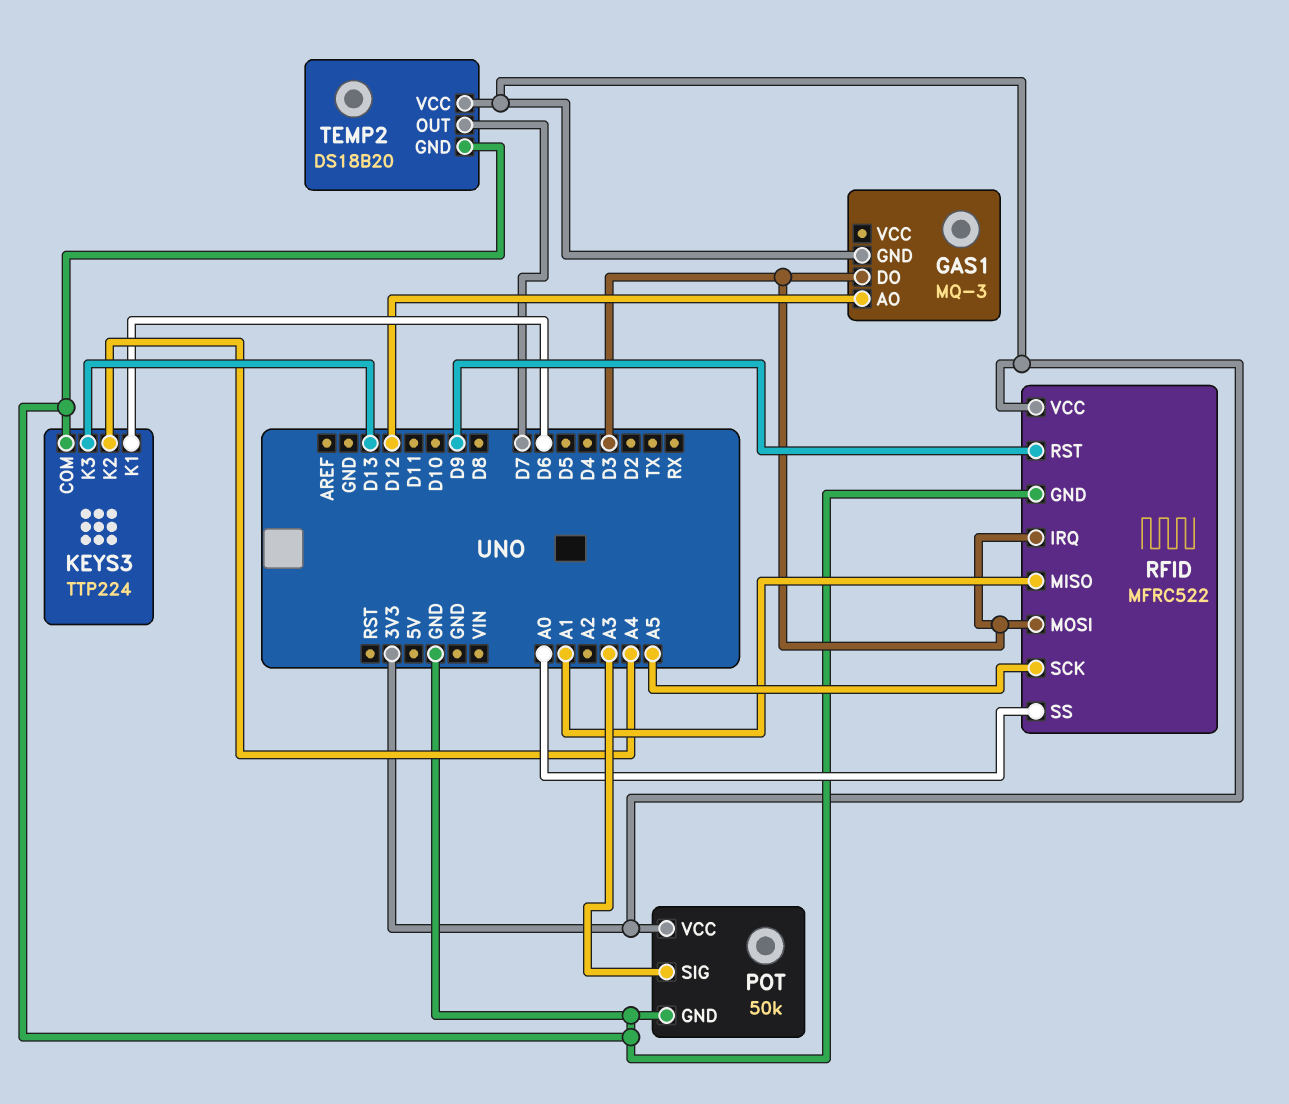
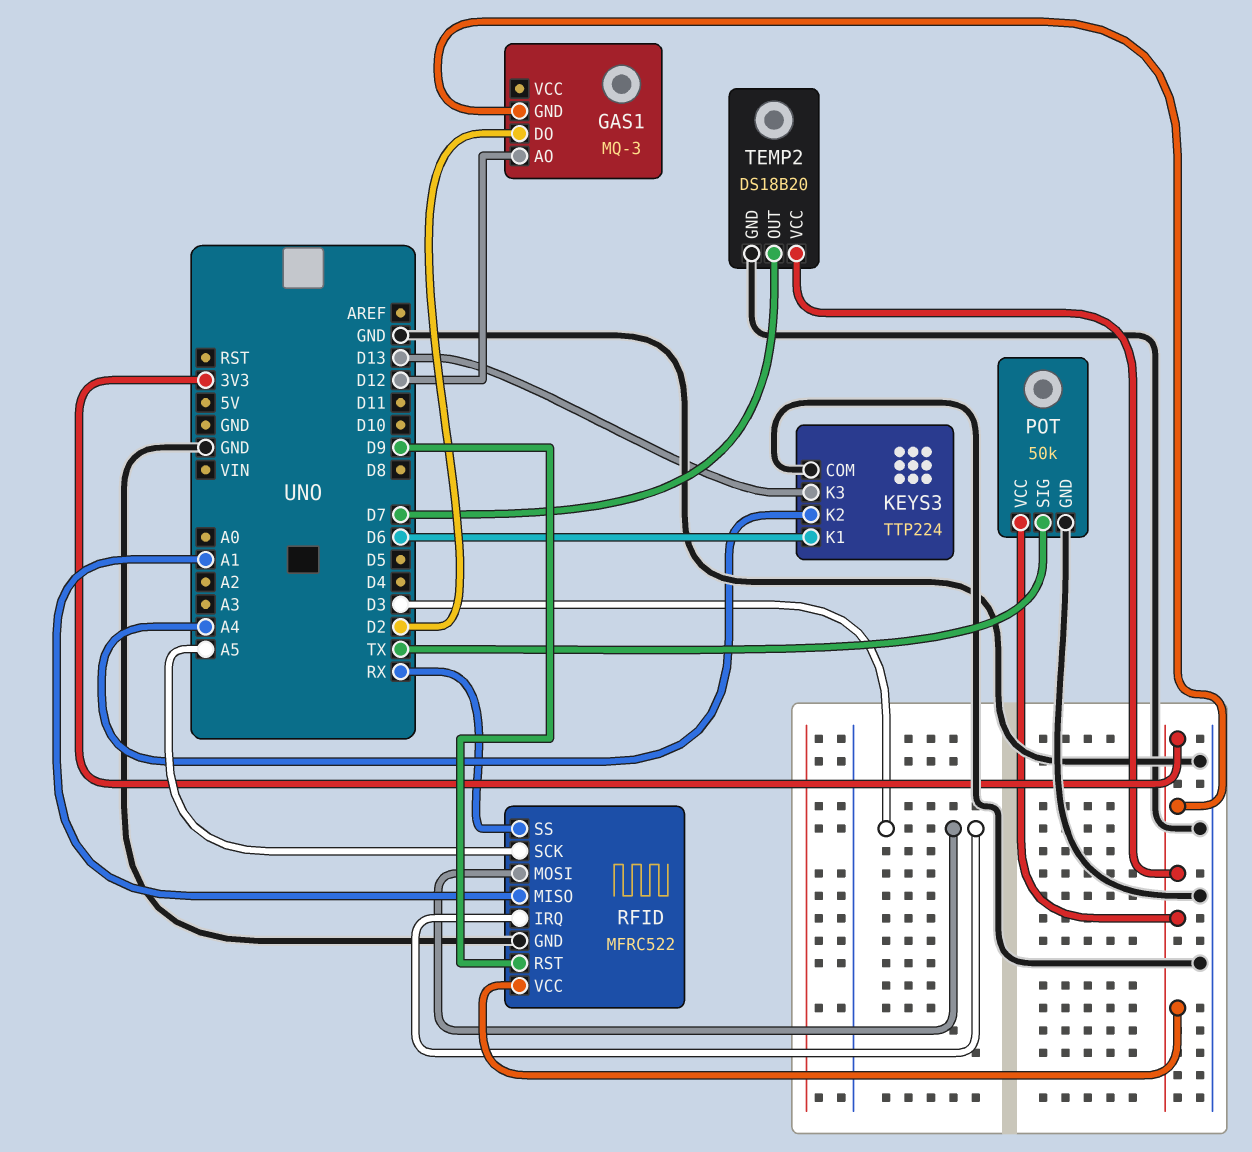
GAS1 pin DO: D3 -> D2
POT pin SIG: A3 -> TX
RFID pin SS: A0 -> RX

